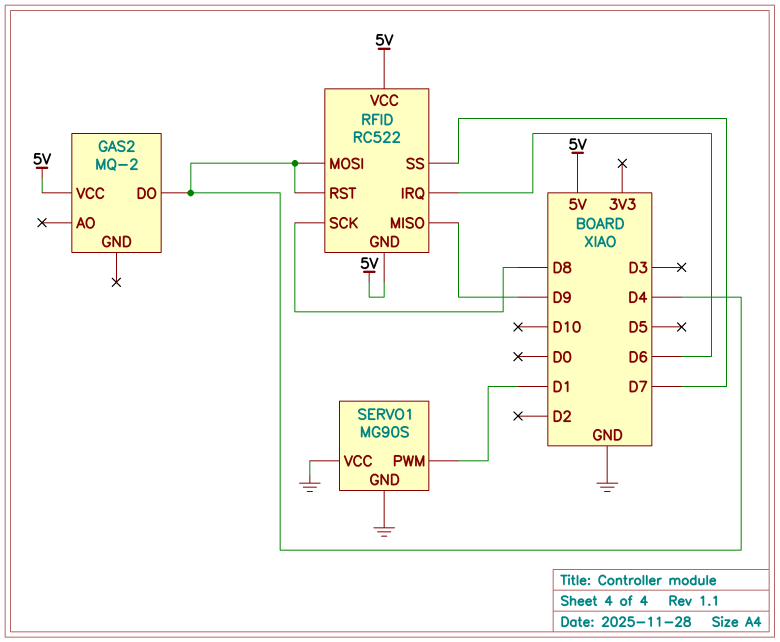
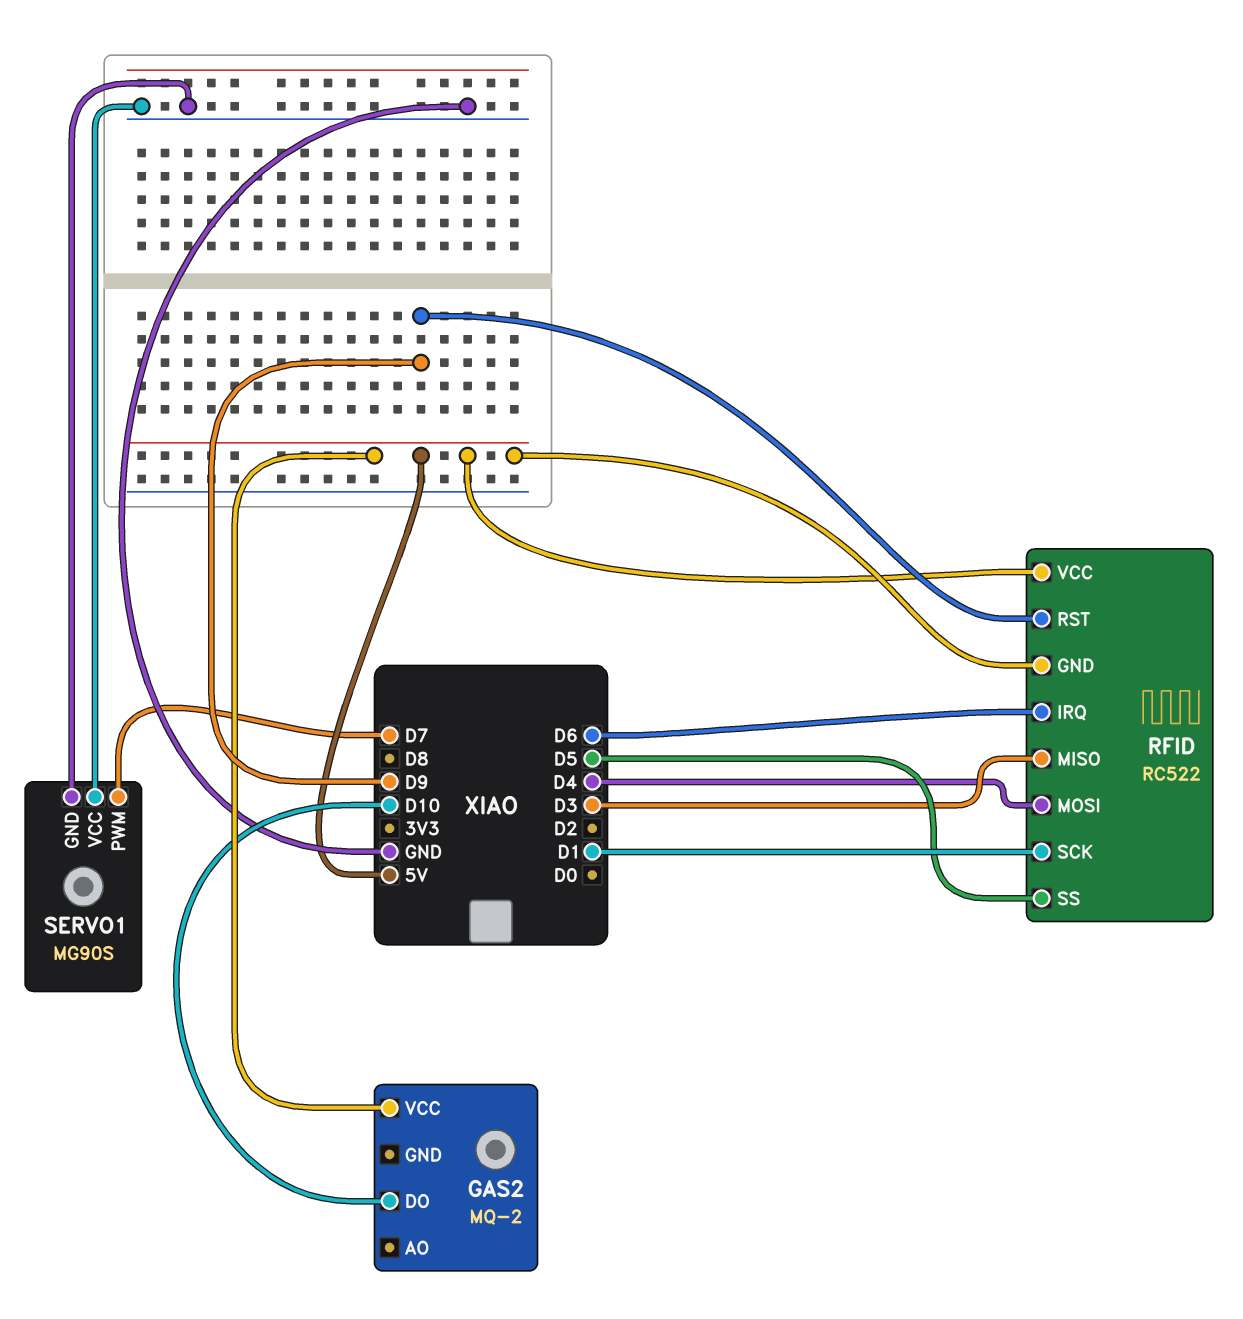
GAS2 pin DO: D4 -> D10
RFID pin MISO: D9 -> D3
RFID pin RST: D4 -> D9
RFID pin SCK: D8 -> D1
RFID pin SS: D7 -> D5
SERVO1 pin PWM: D1 -> D7

